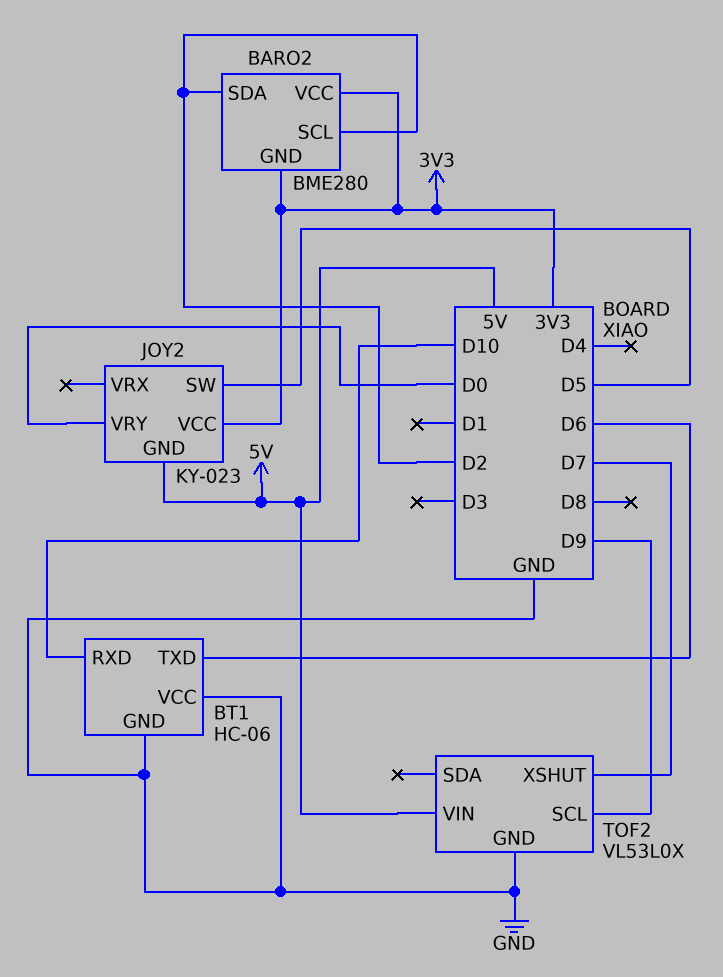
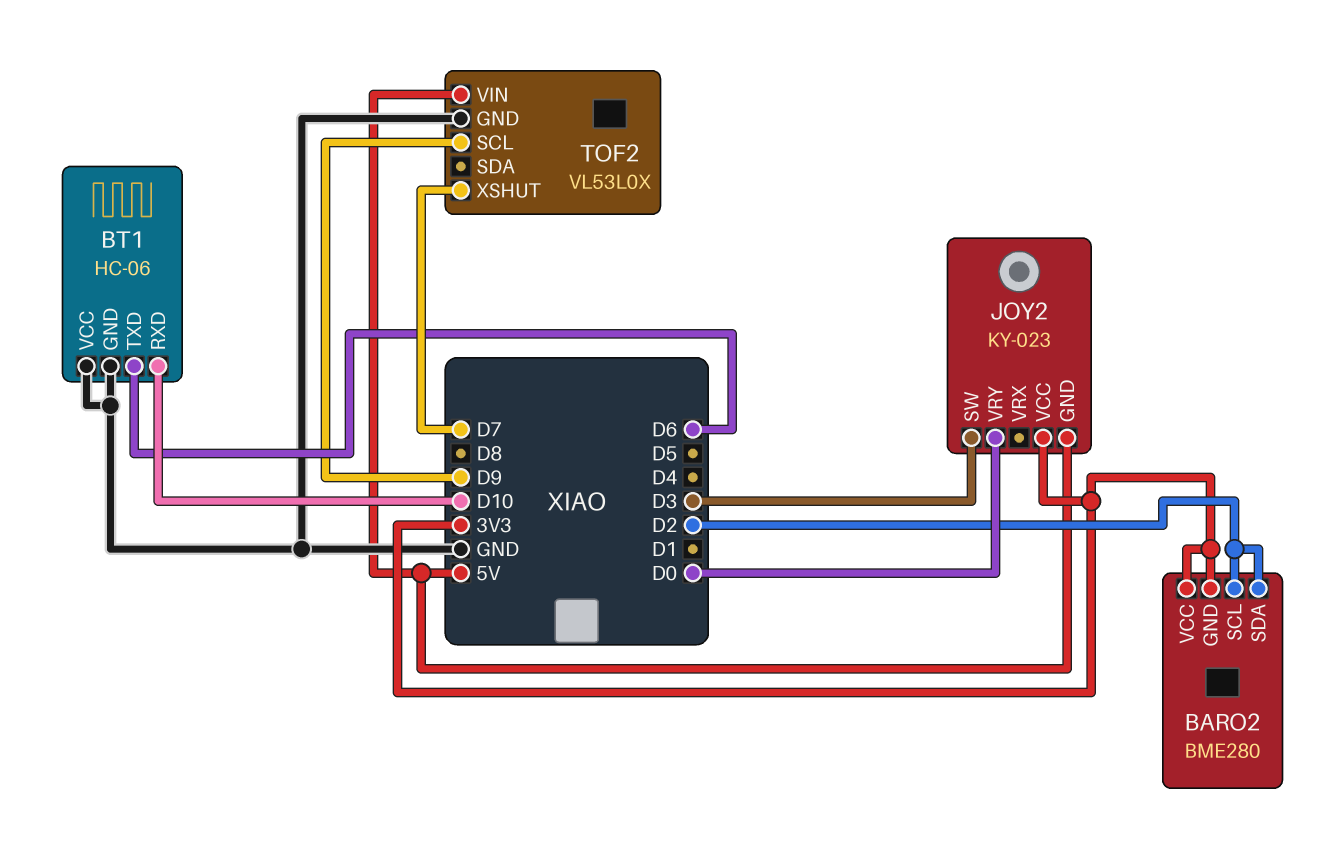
JOY2 pin SW: D5 -> D3

